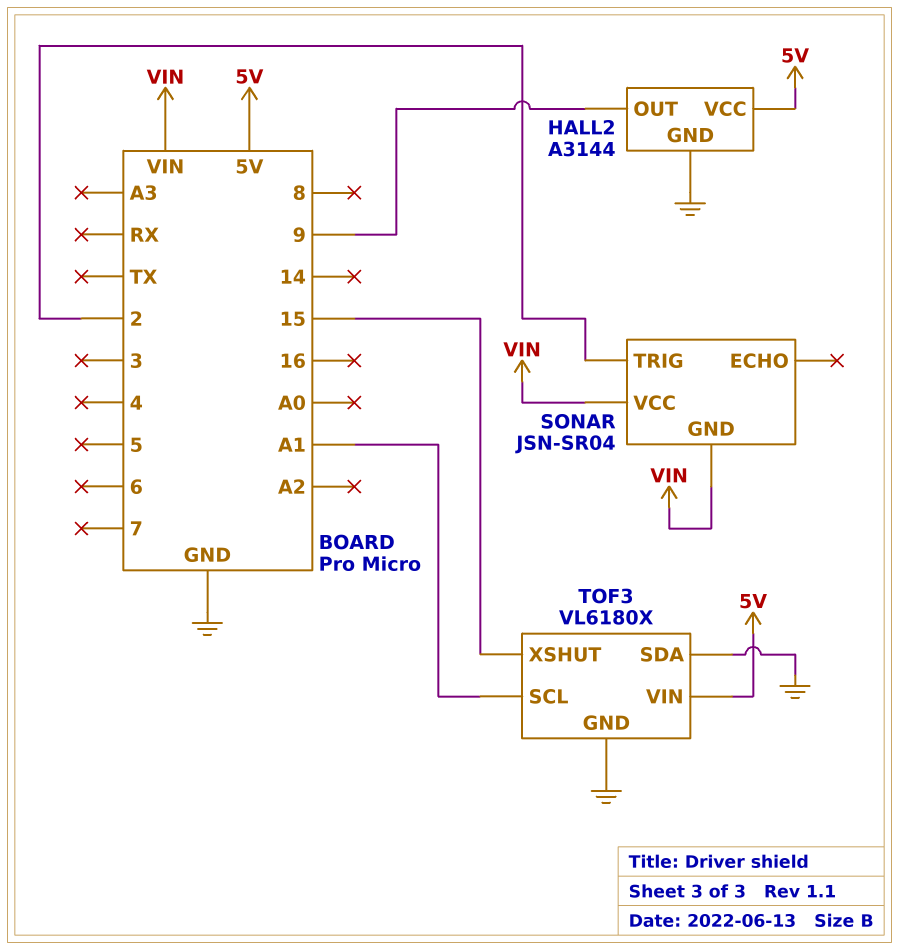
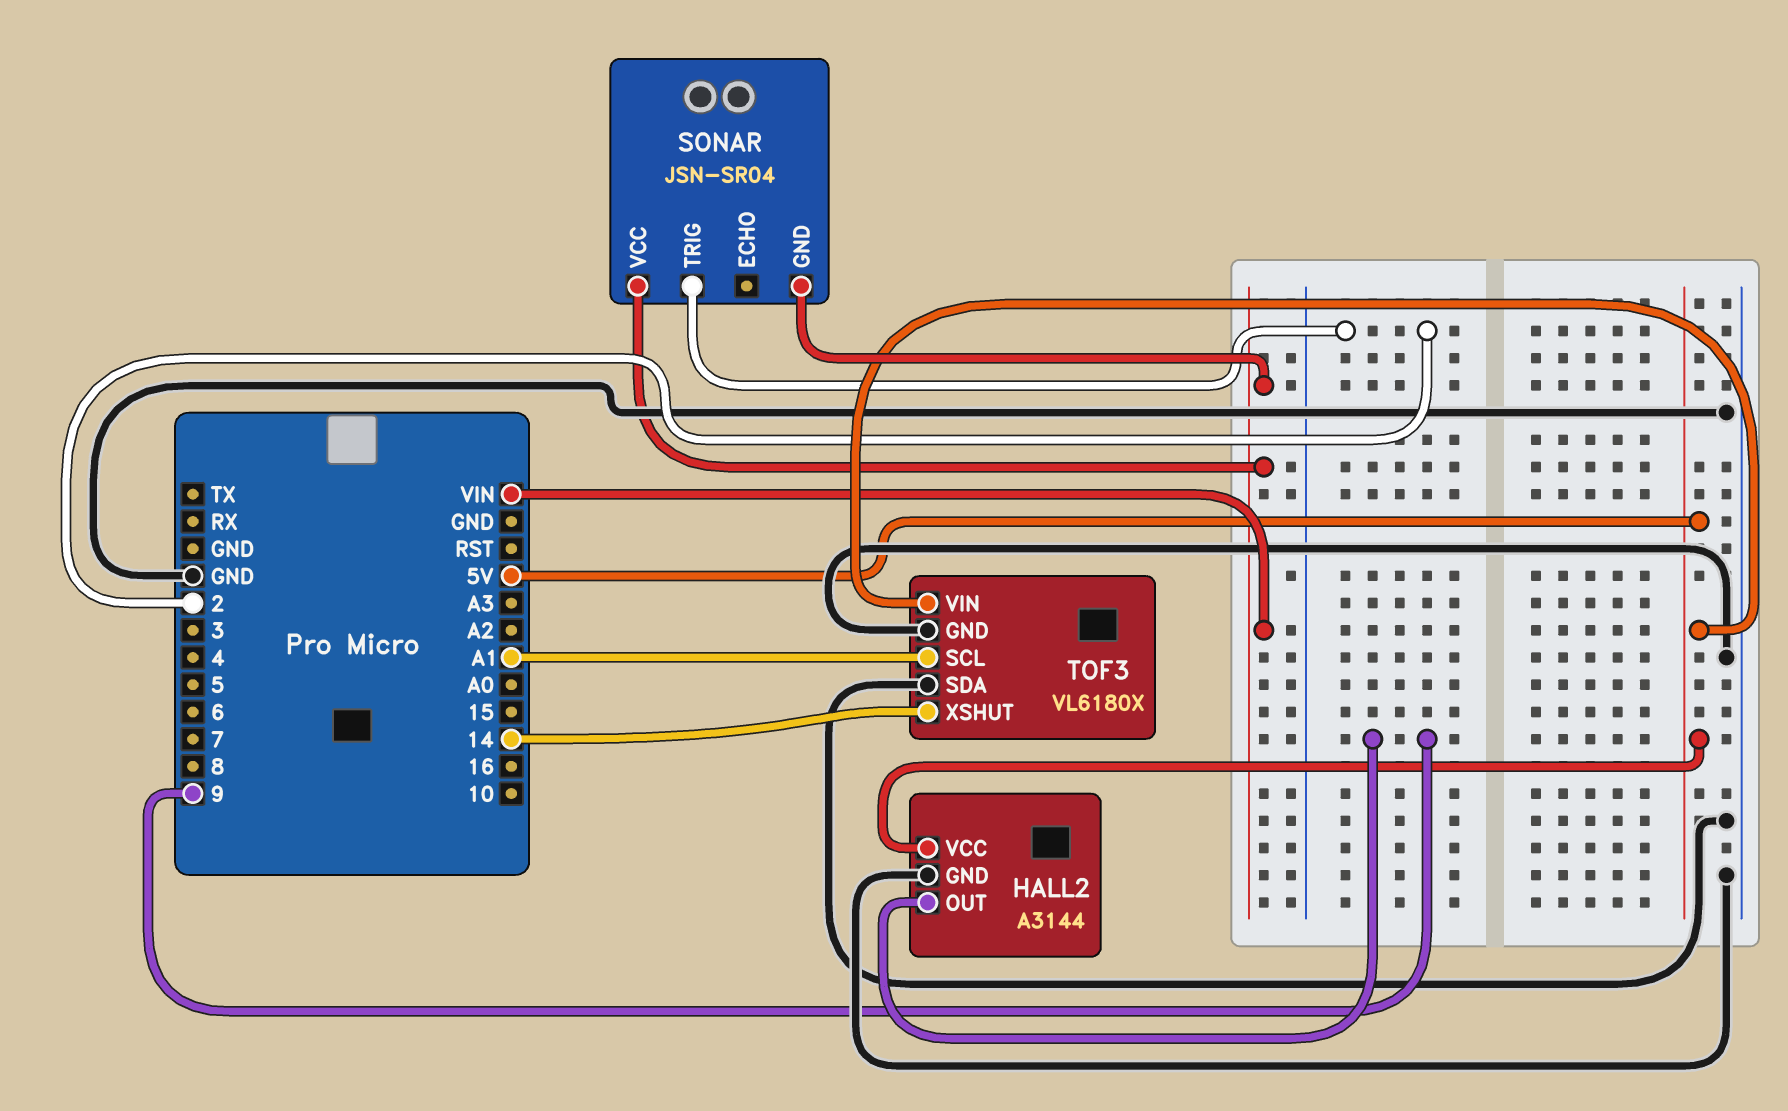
TOF3 pin XSHUT: 15 -> 14

